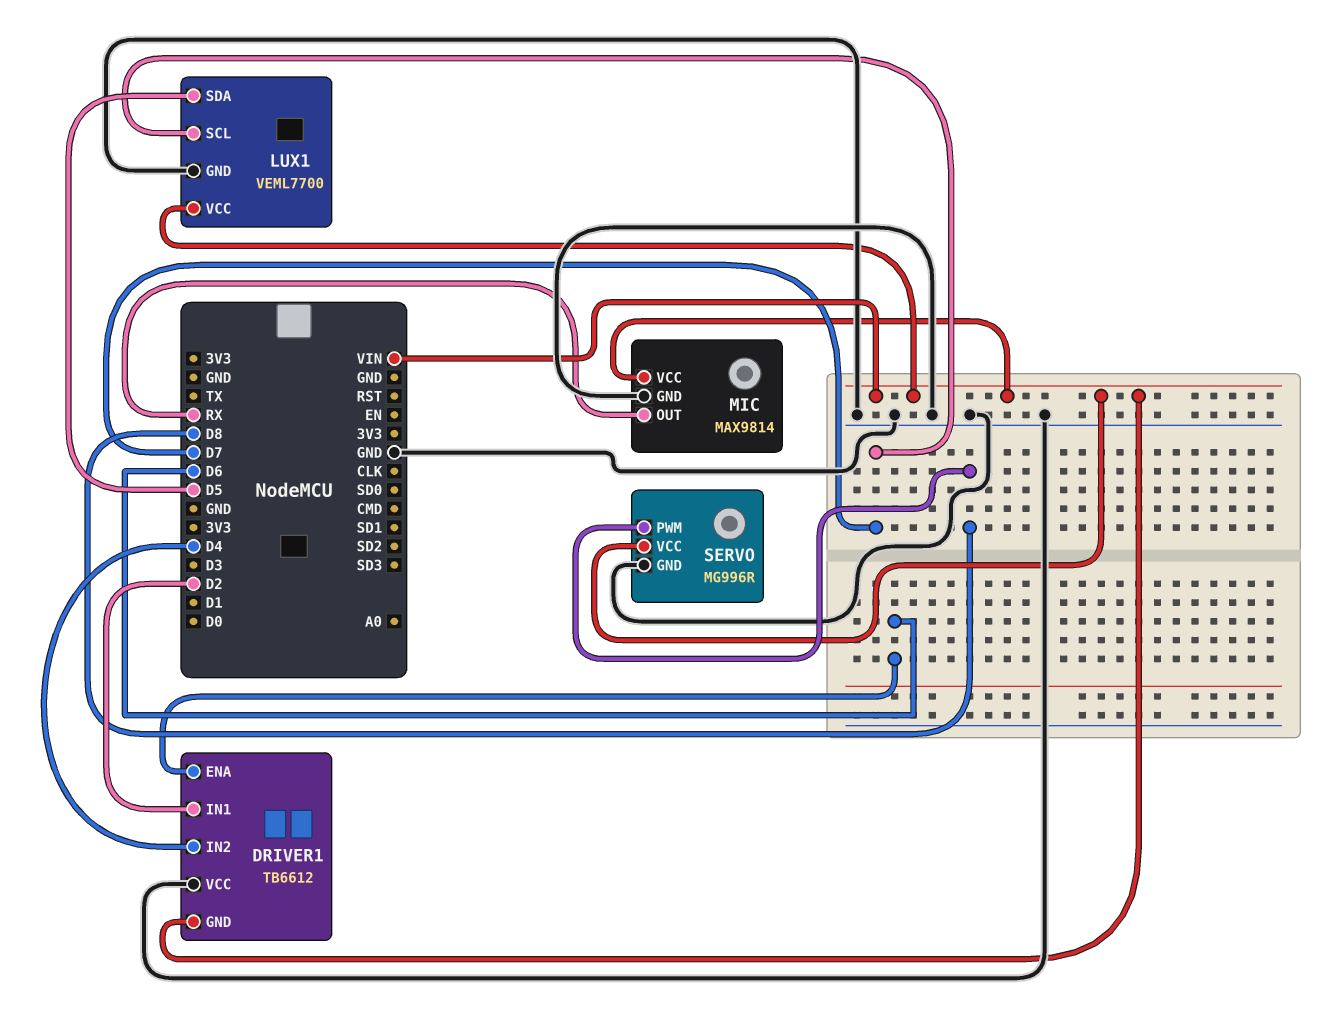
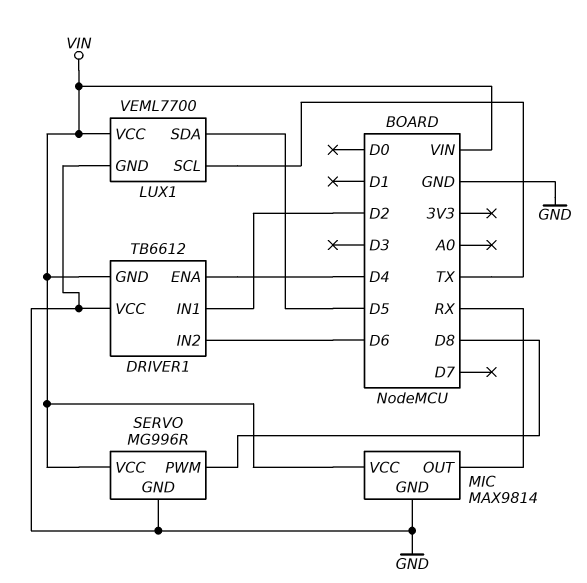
DRIVER1 pin ENA: D6 -> D4
DRIVER1 pin IN2: D4 -> D6
LUX1 pin SCL: D7 -> TX

